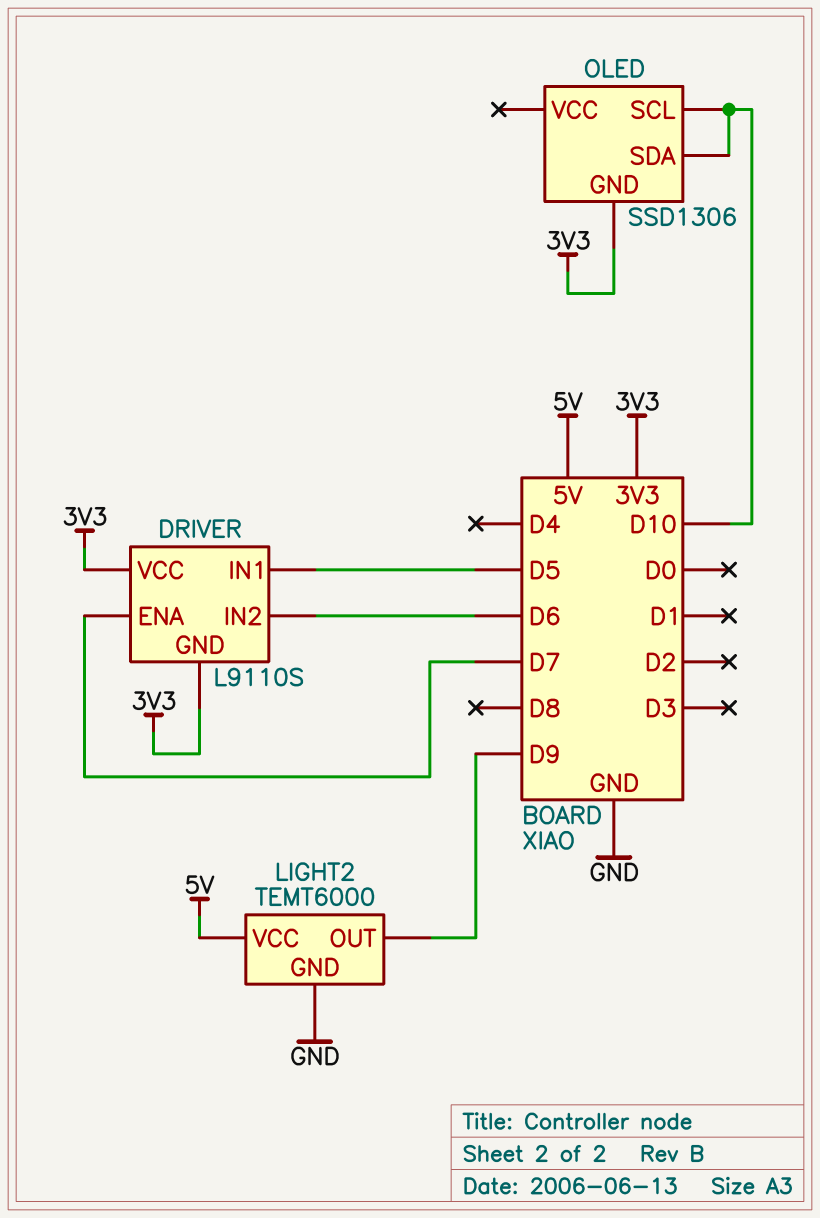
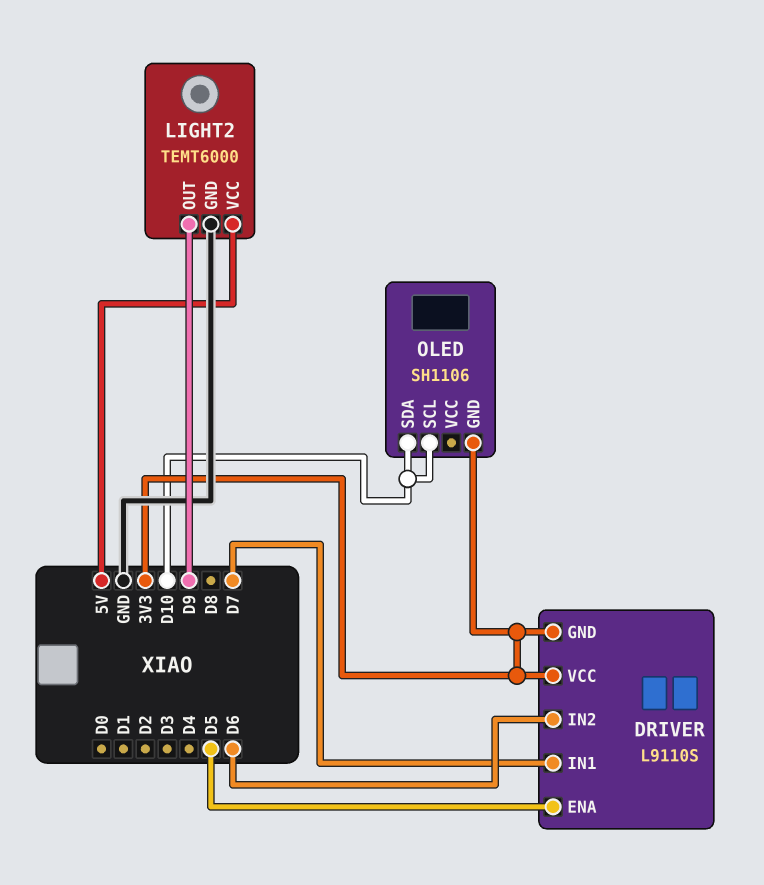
DRIVER pin ENA: D7 -> D5
DRIVER pin IN1: D5 -> D7
OLED: SSD1306 -> SH1106

